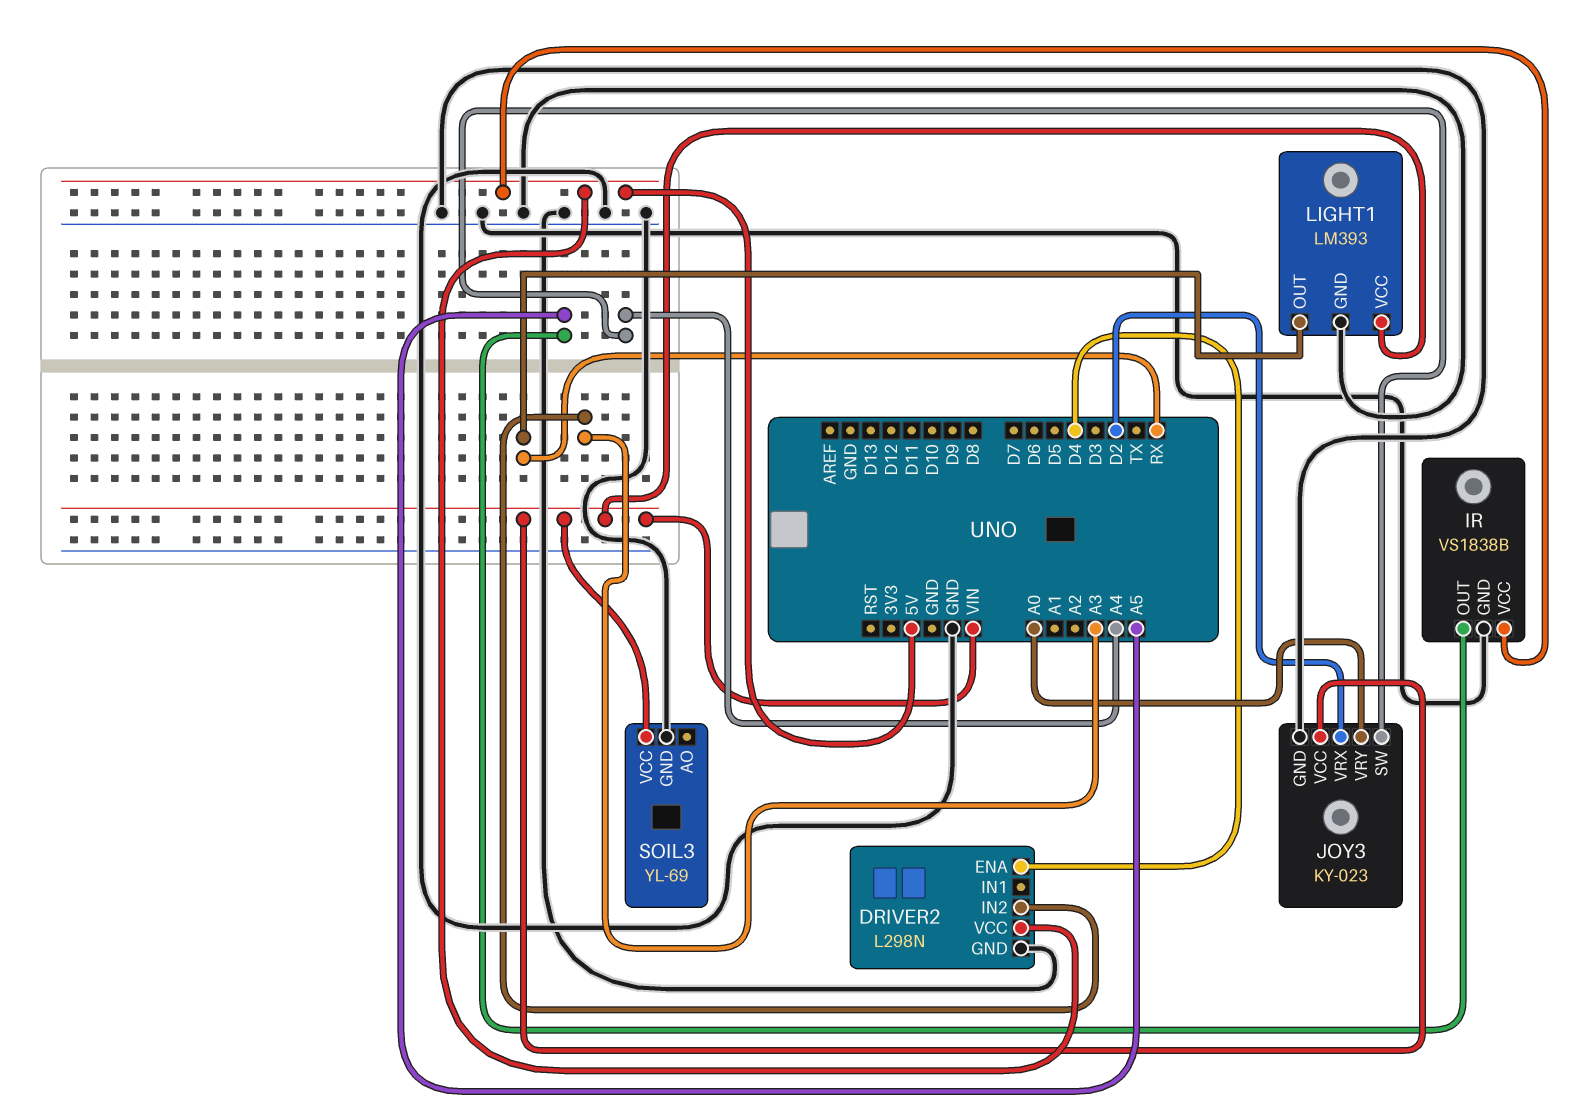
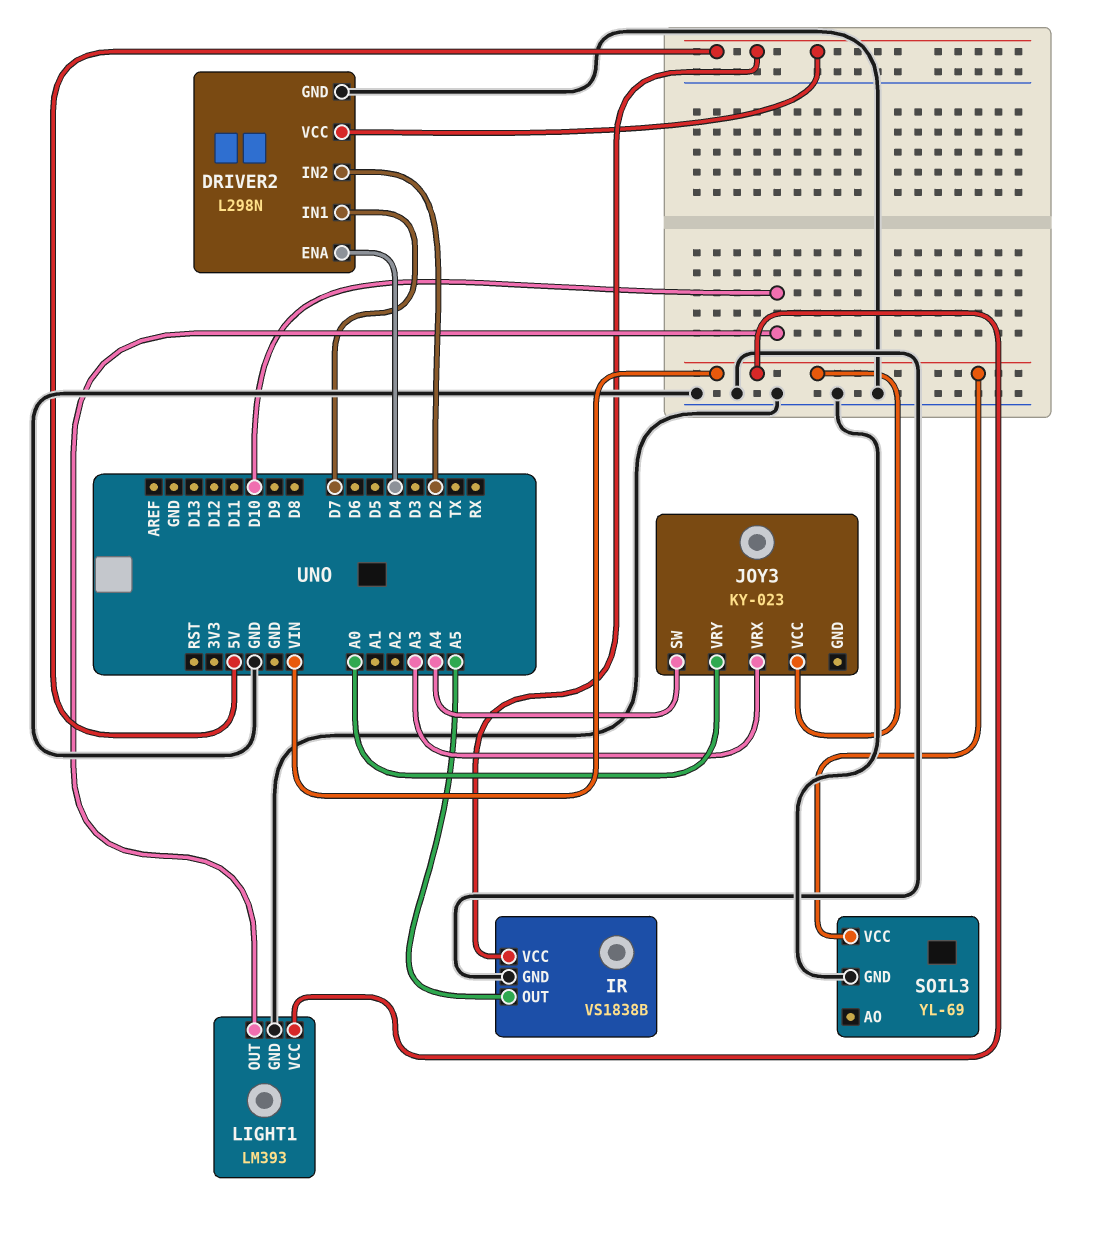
DRIVER2 pin IN1: none -> D7
DRIVER2 pin IN2: A3 -> D2
JOY3 pin GND: GND -> none
JOY3 pin VRX: D2 -> A3
LIGHT1 pin OUT: RX -> D10

